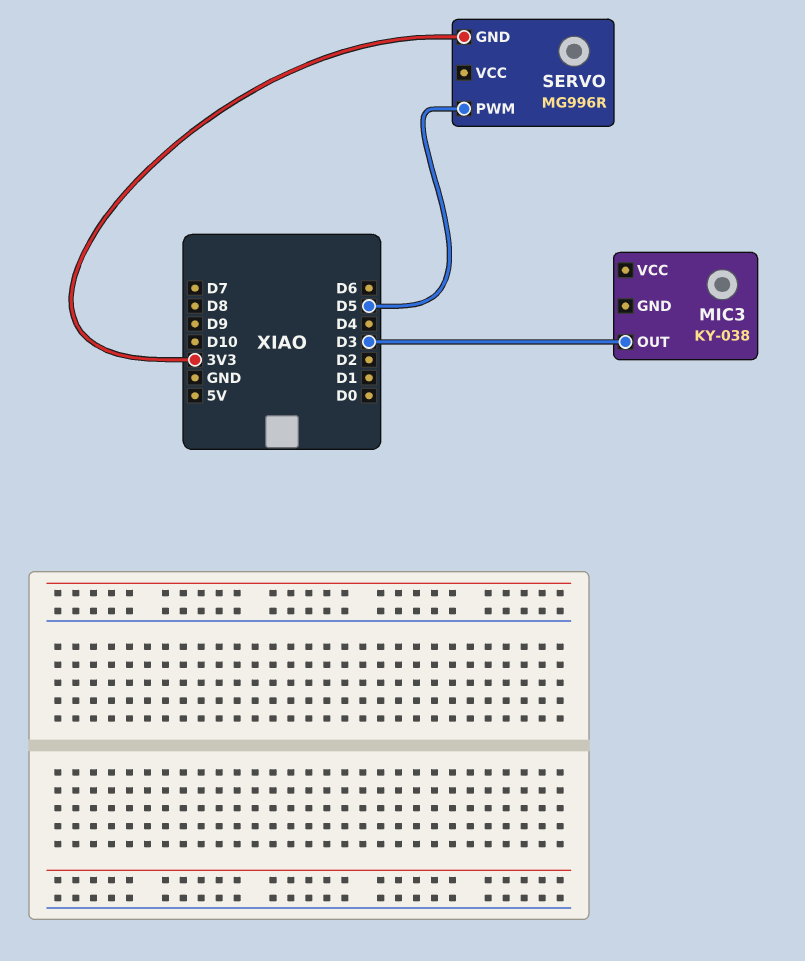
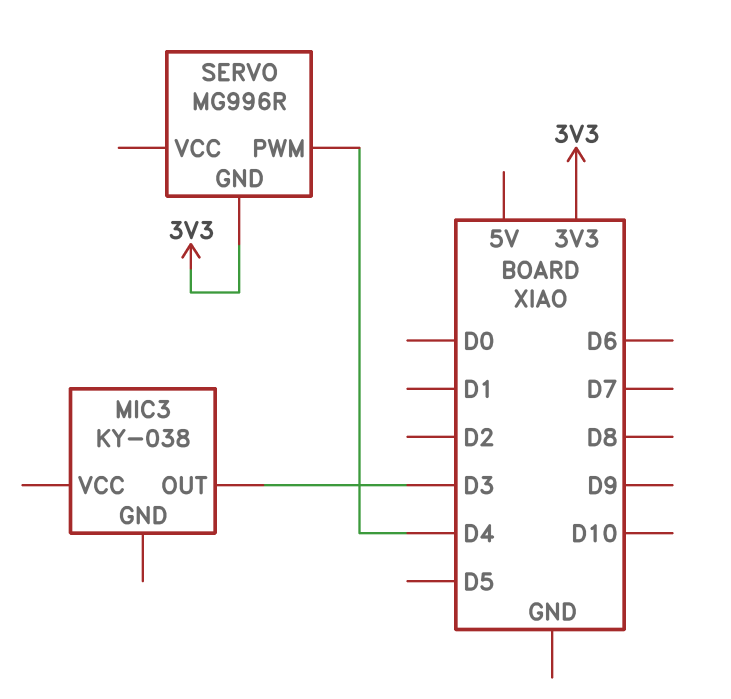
SERVO pin PWM: D5 -> D4

